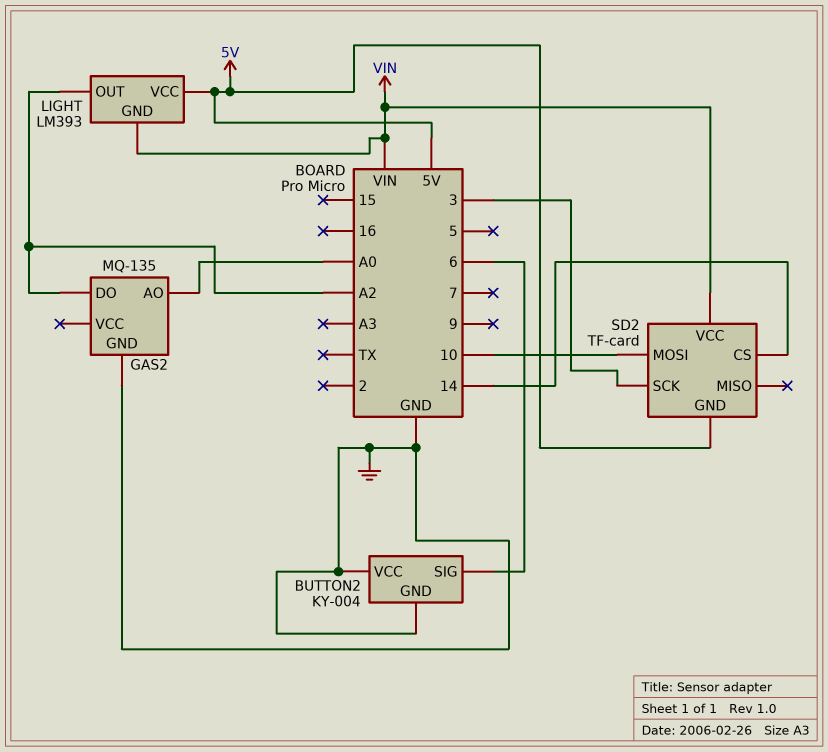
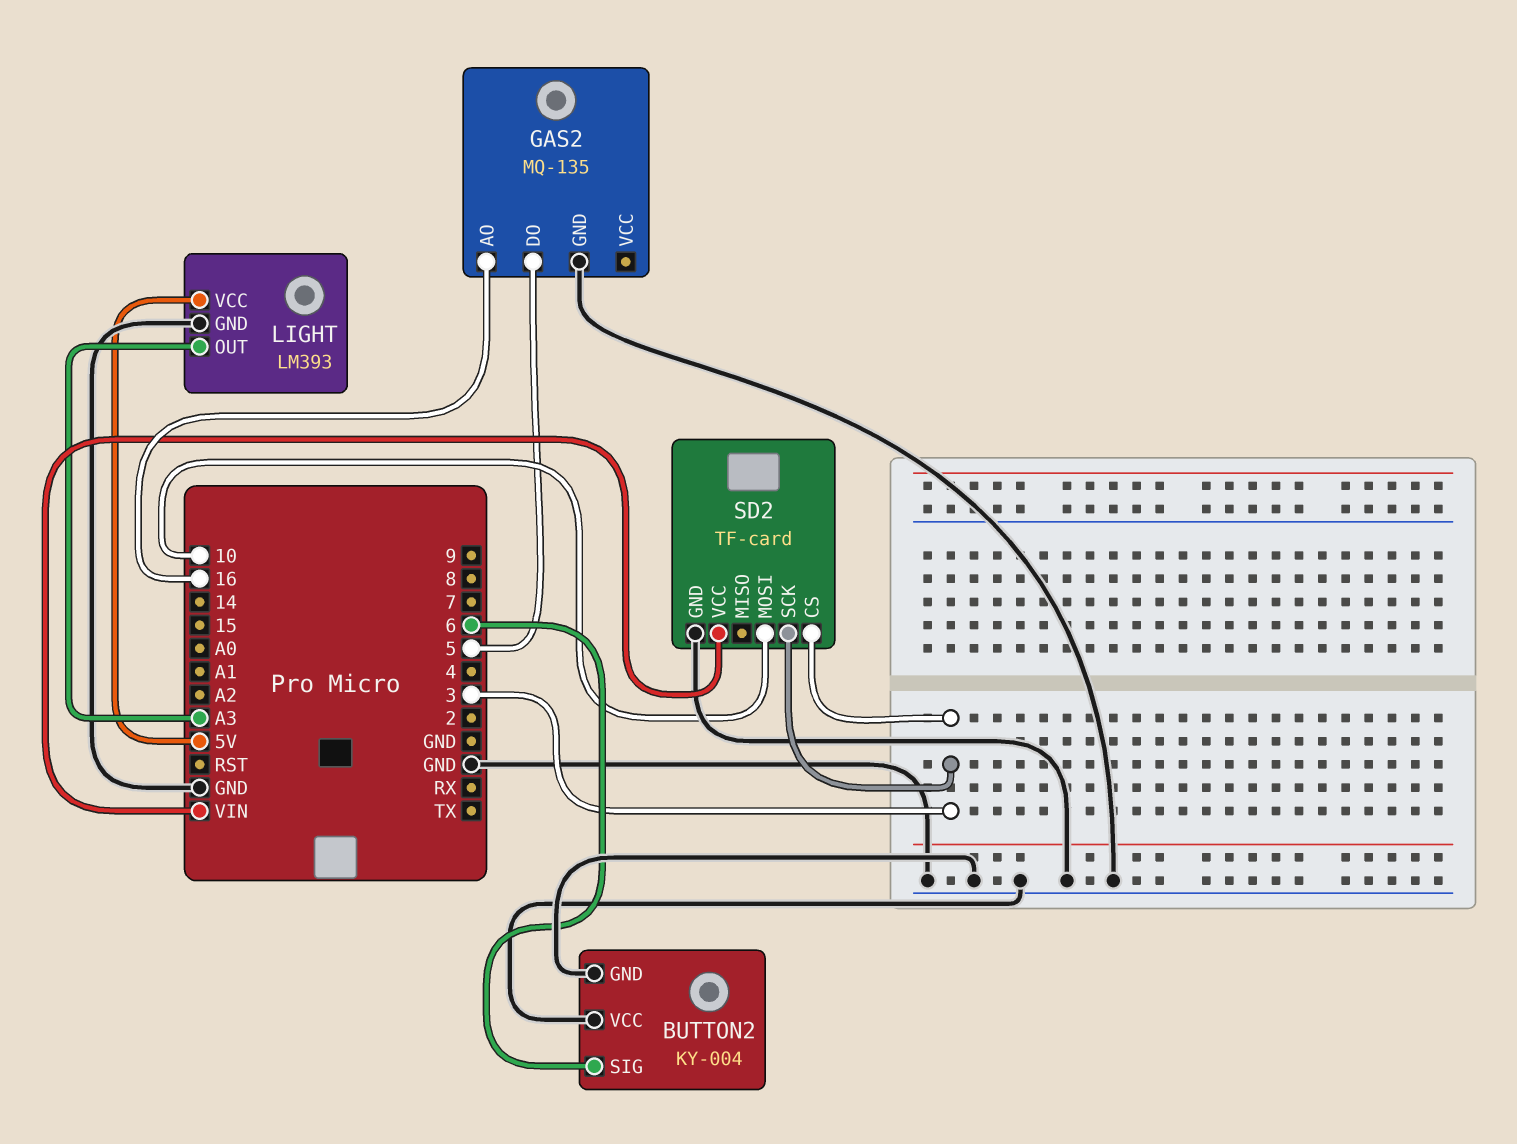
GAS2 pin AO: A0 -> 16
GAS2 pin DO: A2 -> 5
LIGHT pin GND: VIN -> GND
LIGHT pin OUT: A2 -> A3
SD2 pin CS: 14 -> 3
SD2 pin GND: 5V -> GND

